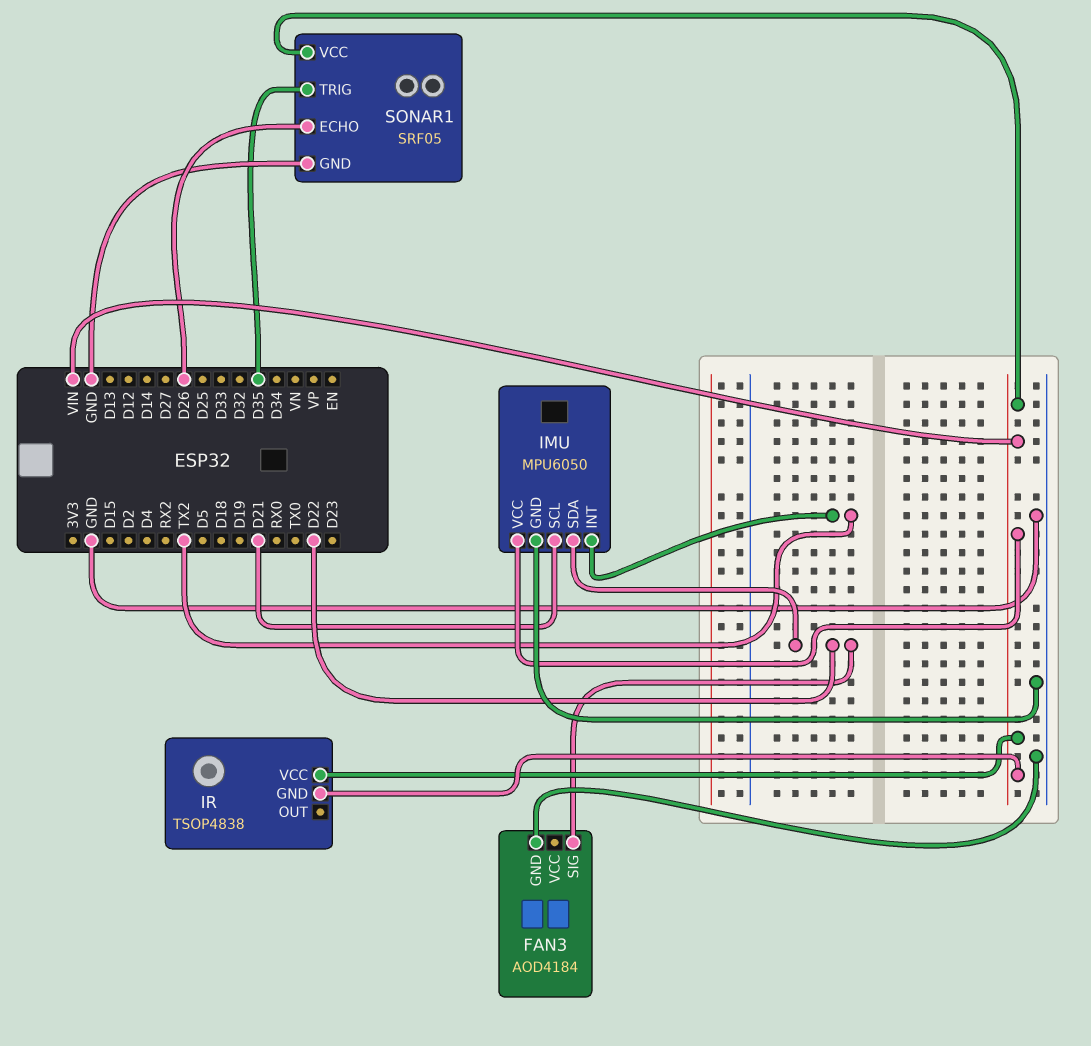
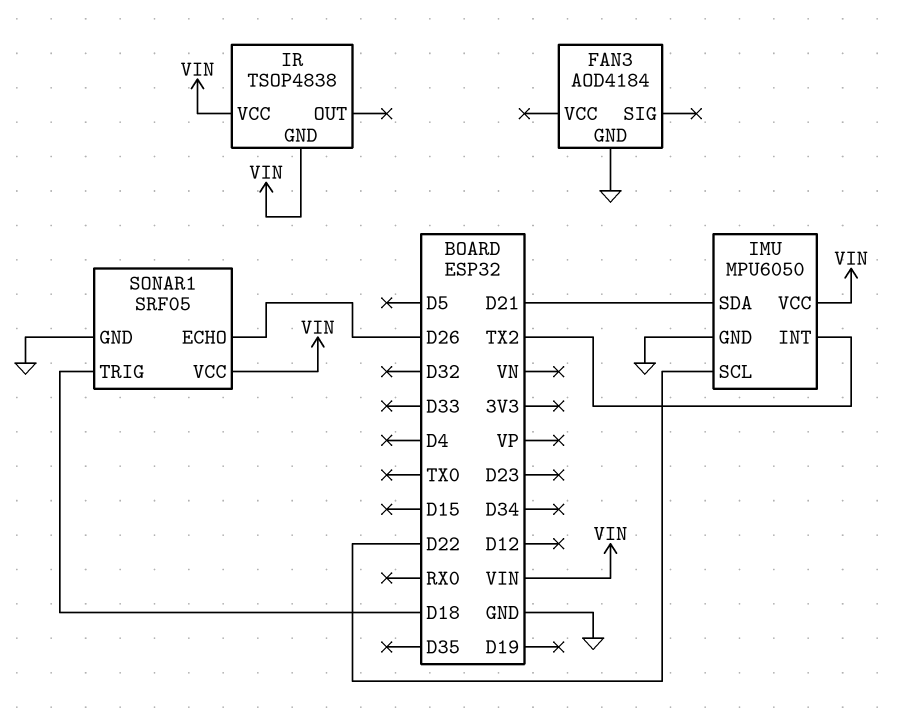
FAN3 pin SIG: D22 -> none
IMU pin SCL: D21 -> D22
IMU pin SDA: D22 -> D21
SONAR1 pin TRIG: D35 -> D18

